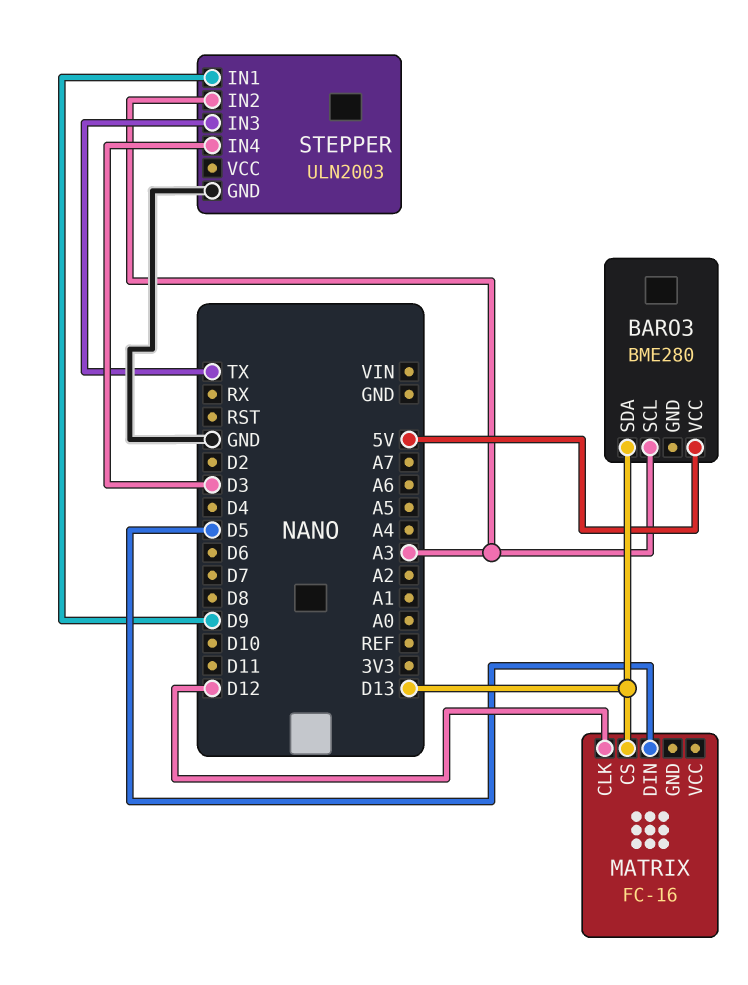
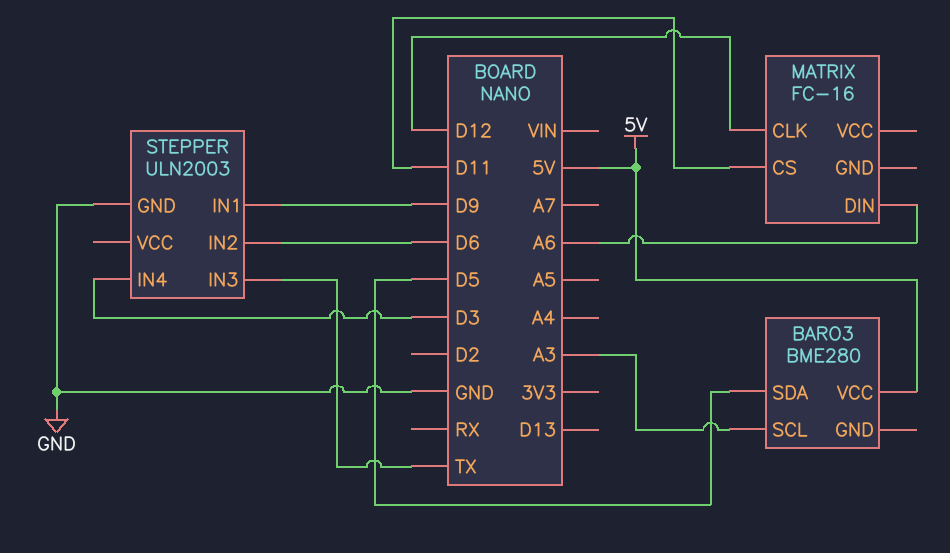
BARO3 pin SDA: D13 -> D5
MATRIX pin CS: D13 -> D11
MATRIX pin DIN: D5 -> A6
STEPPER pin IN2: A3 -> D6

